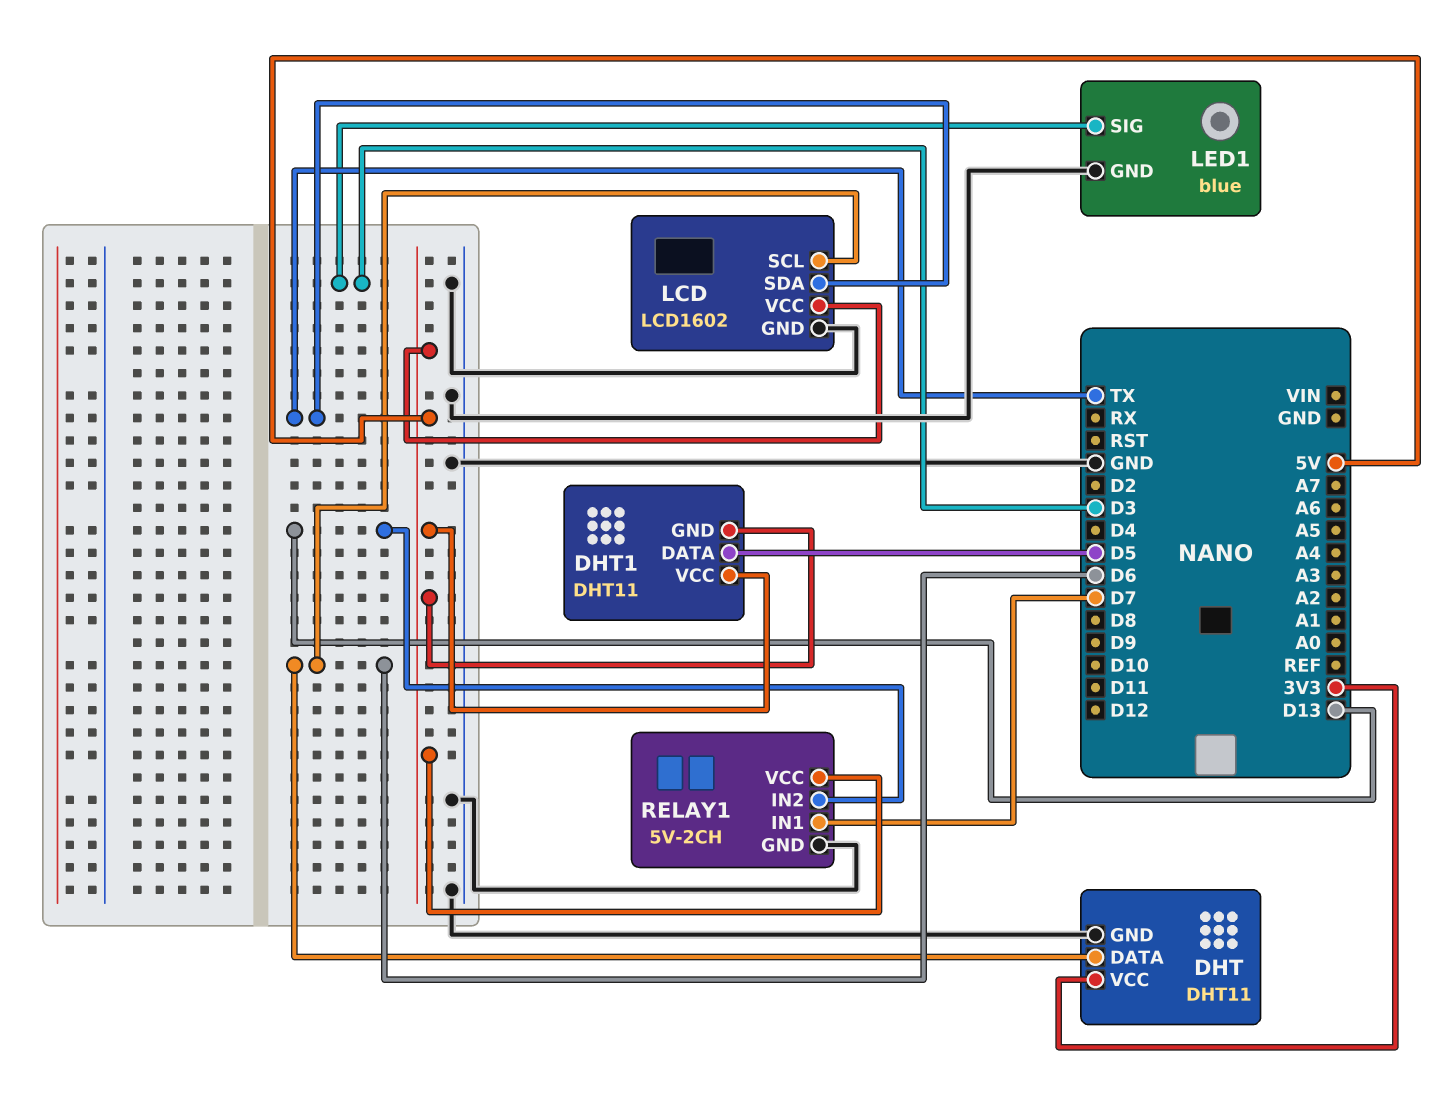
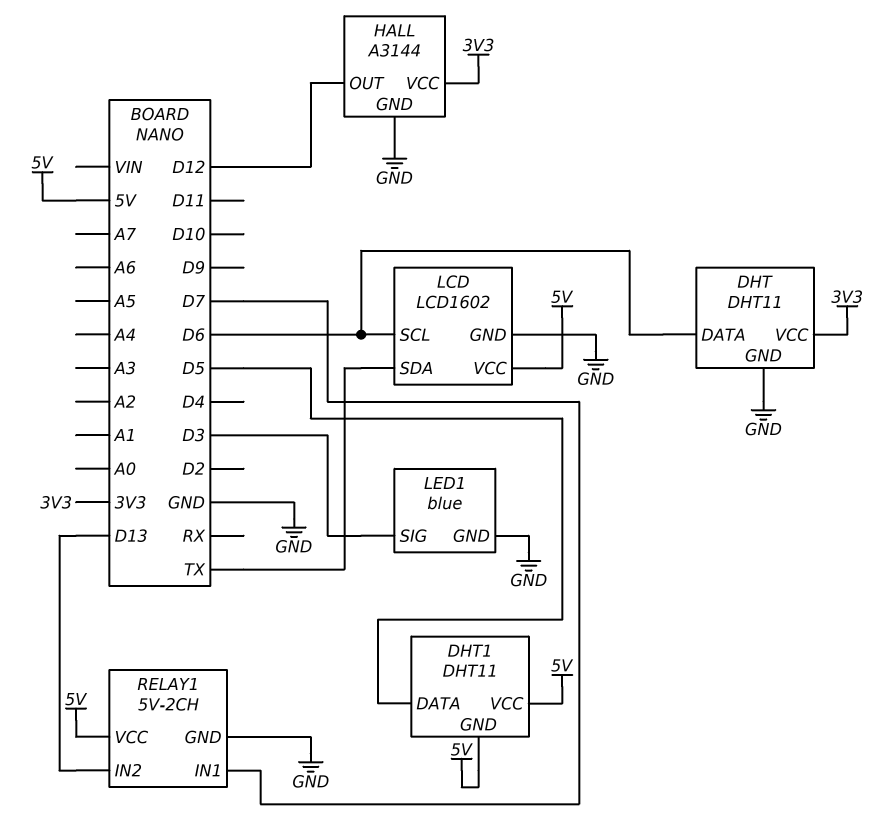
HALL: none -> A3144
HALL pin GND: none -> GND
HALL pin OUT: none -> D12
HALL pin VCC: none -> 3V3

